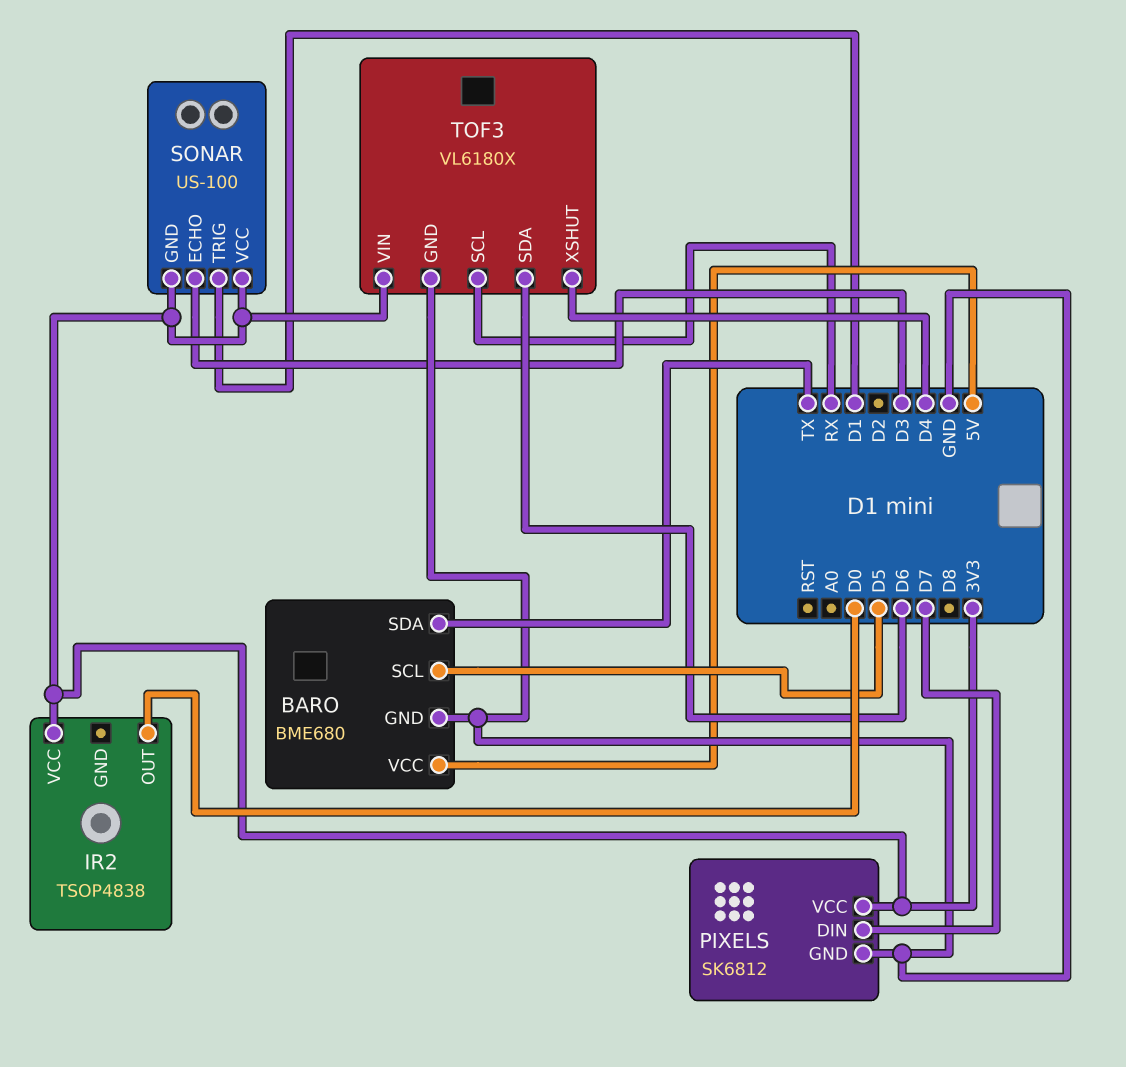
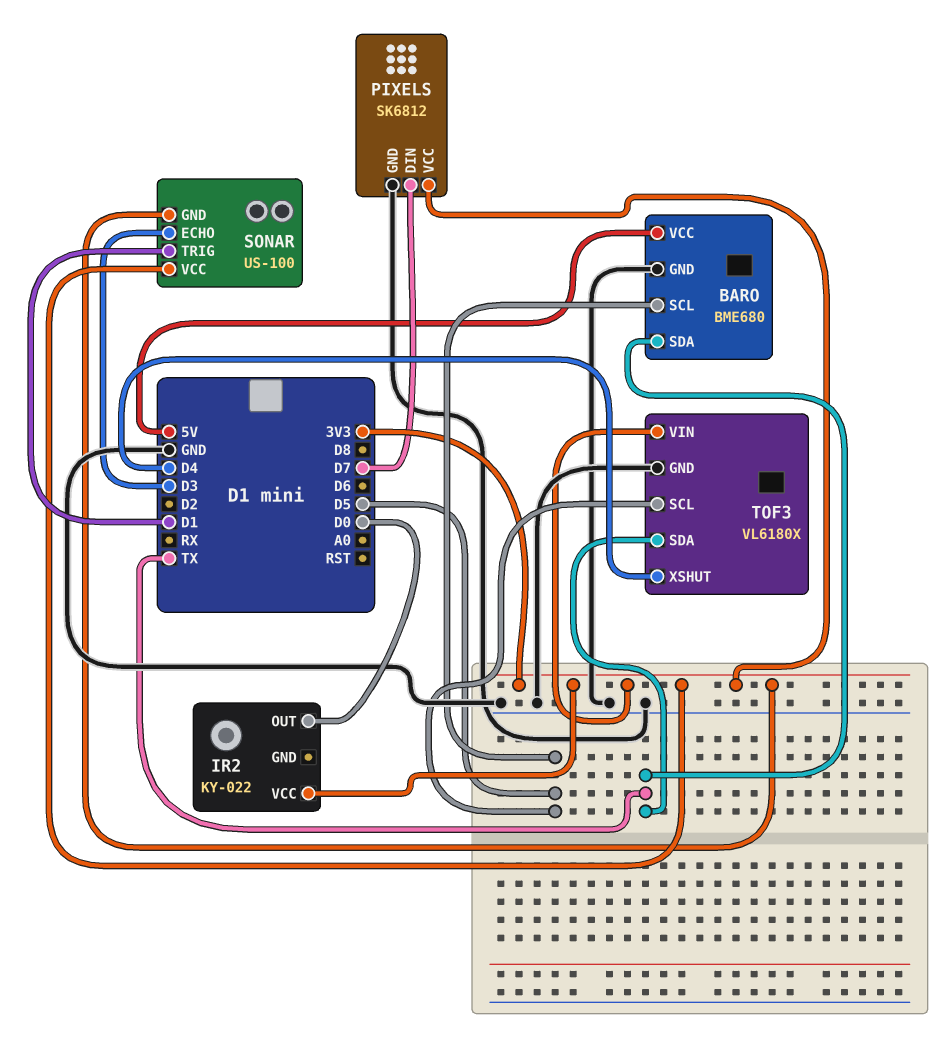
IR2: TSOP4838 -> KY-022
TOF3 pin SCL: RX -> D5
TOF3 pin SDA: D6 -> TX

